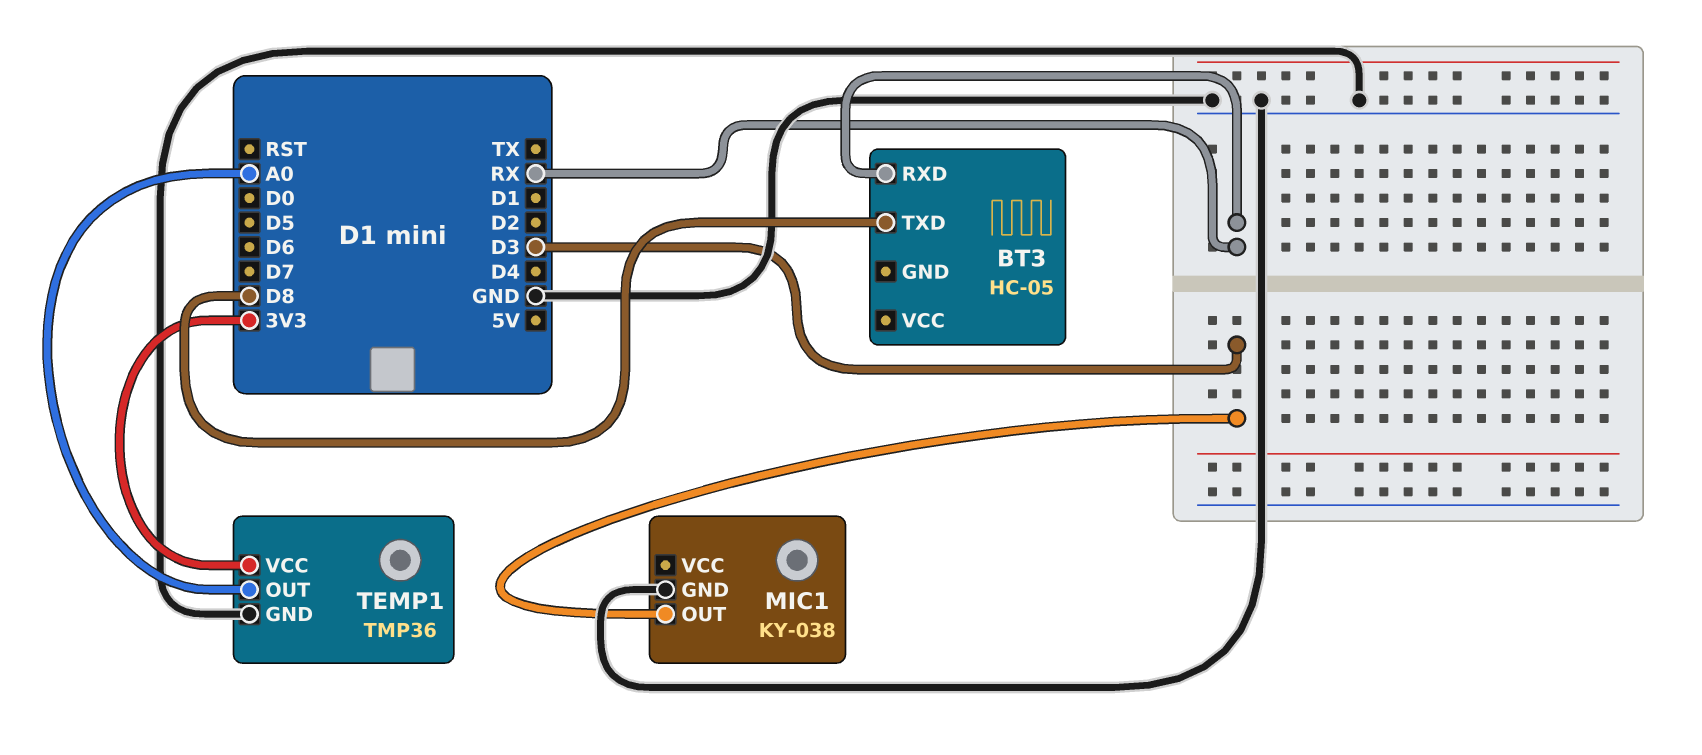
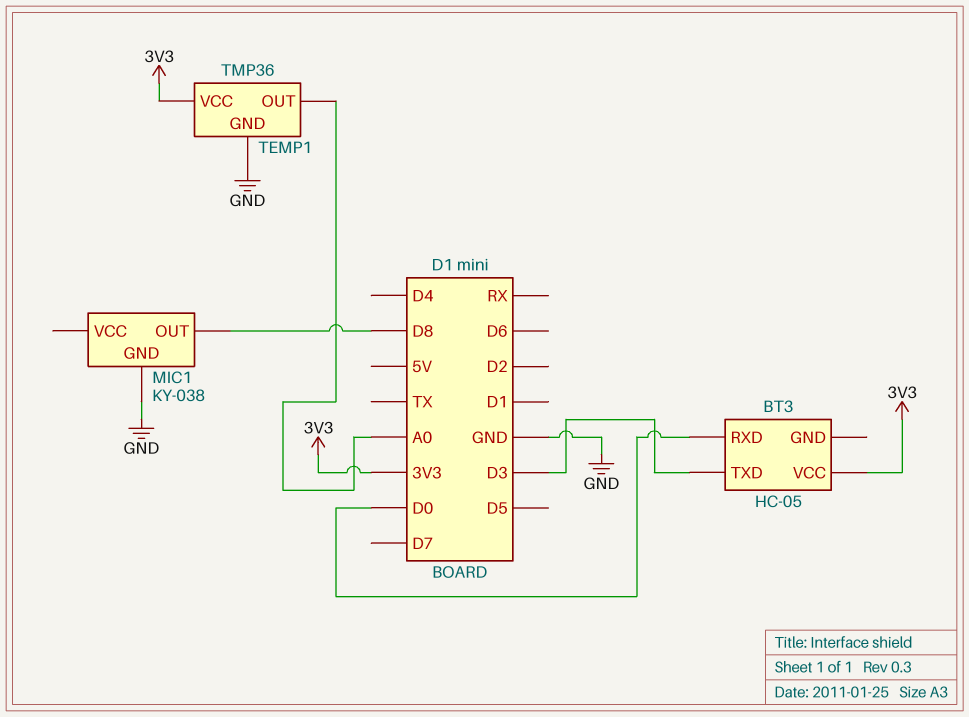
BT3 pin RXD: RX -> D0
BT3 pin TXD: D8 -> D3
BT3 pin VCC: none -> 3V3
MIC1 pin OUT: D3 -> D8

